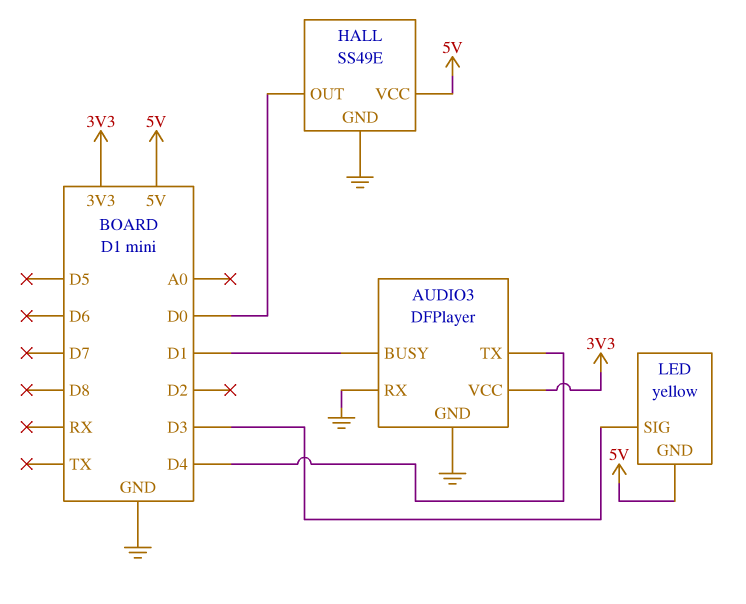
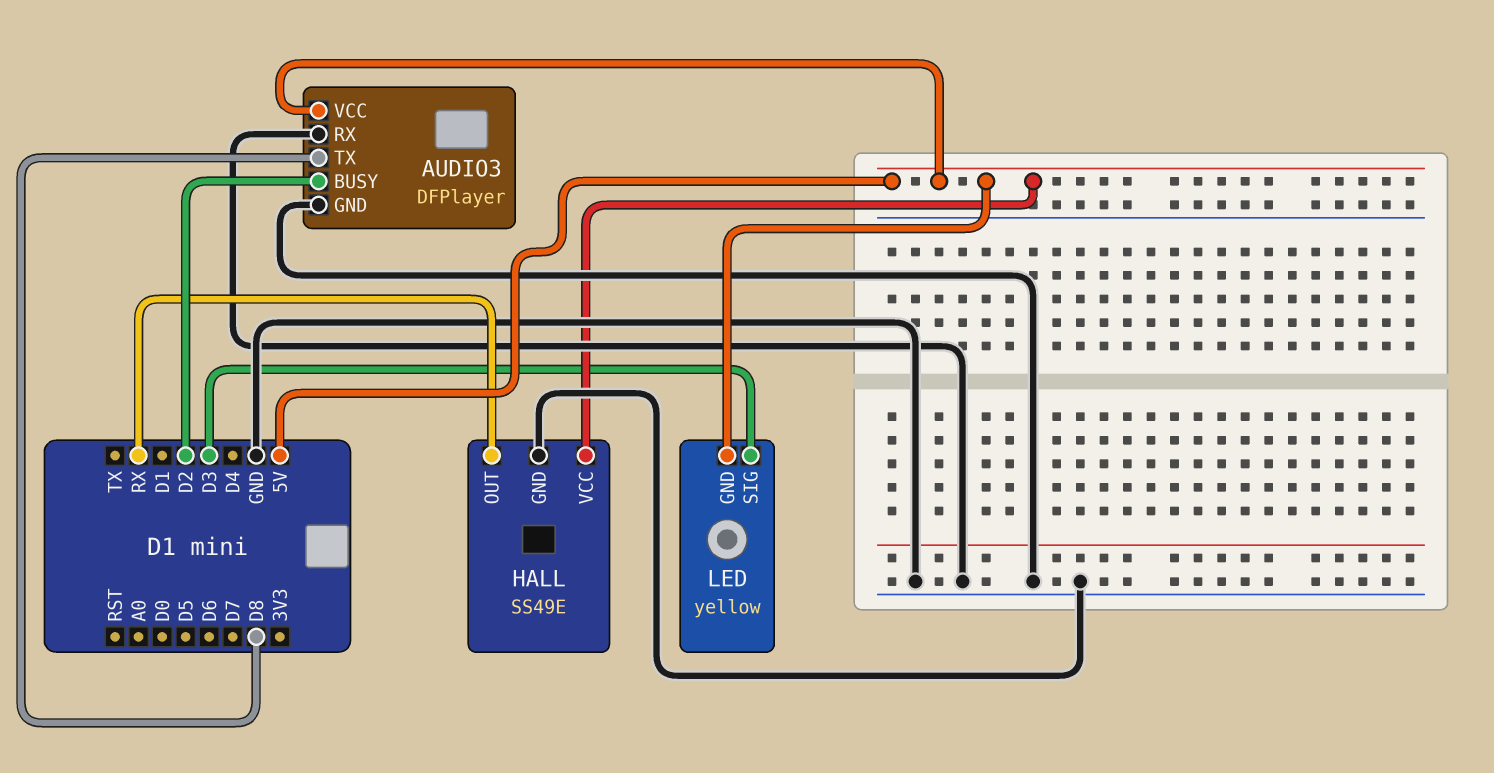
AUDIO3 pin BUSY: D1 -> D2
AUDIO3 pin TX: D4 -> D8
AUDIO3 pin VCC: 3V3 -> 5V
HALL pin OUT: D0 -> RX

